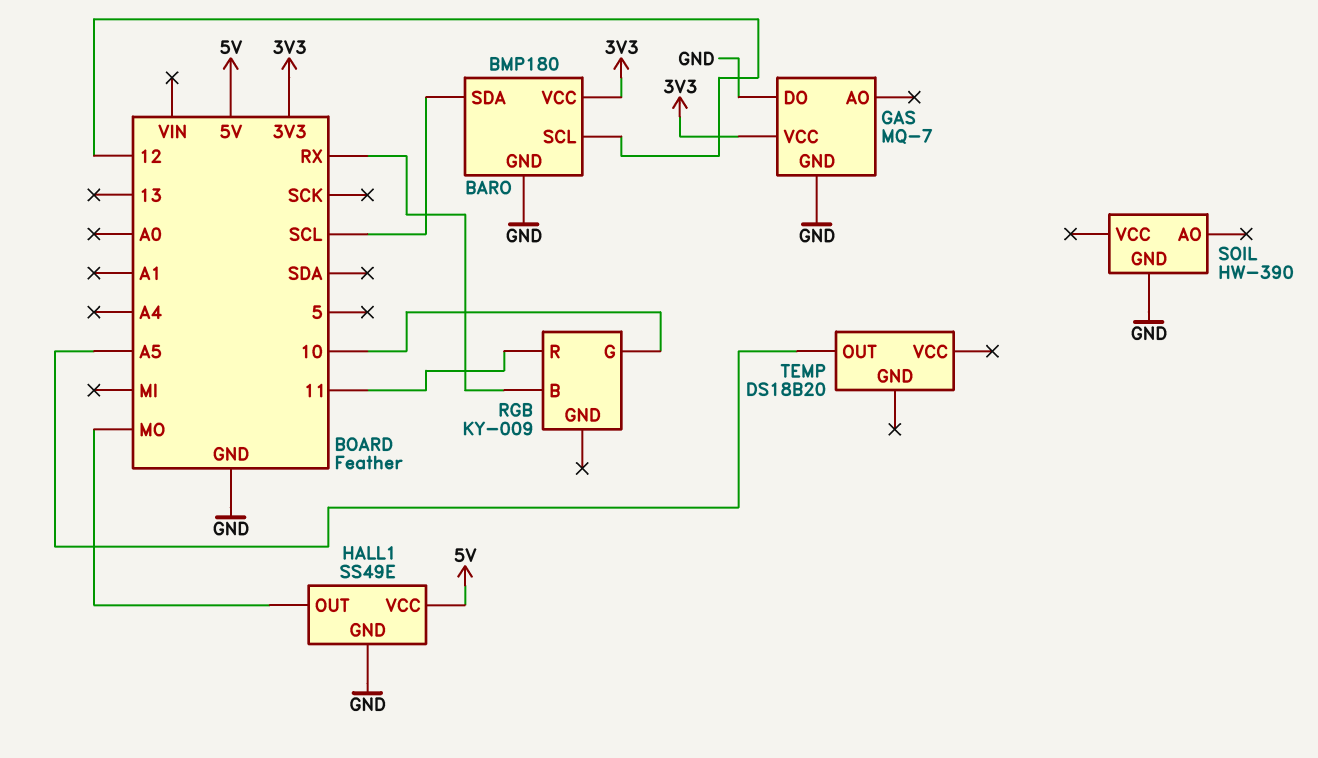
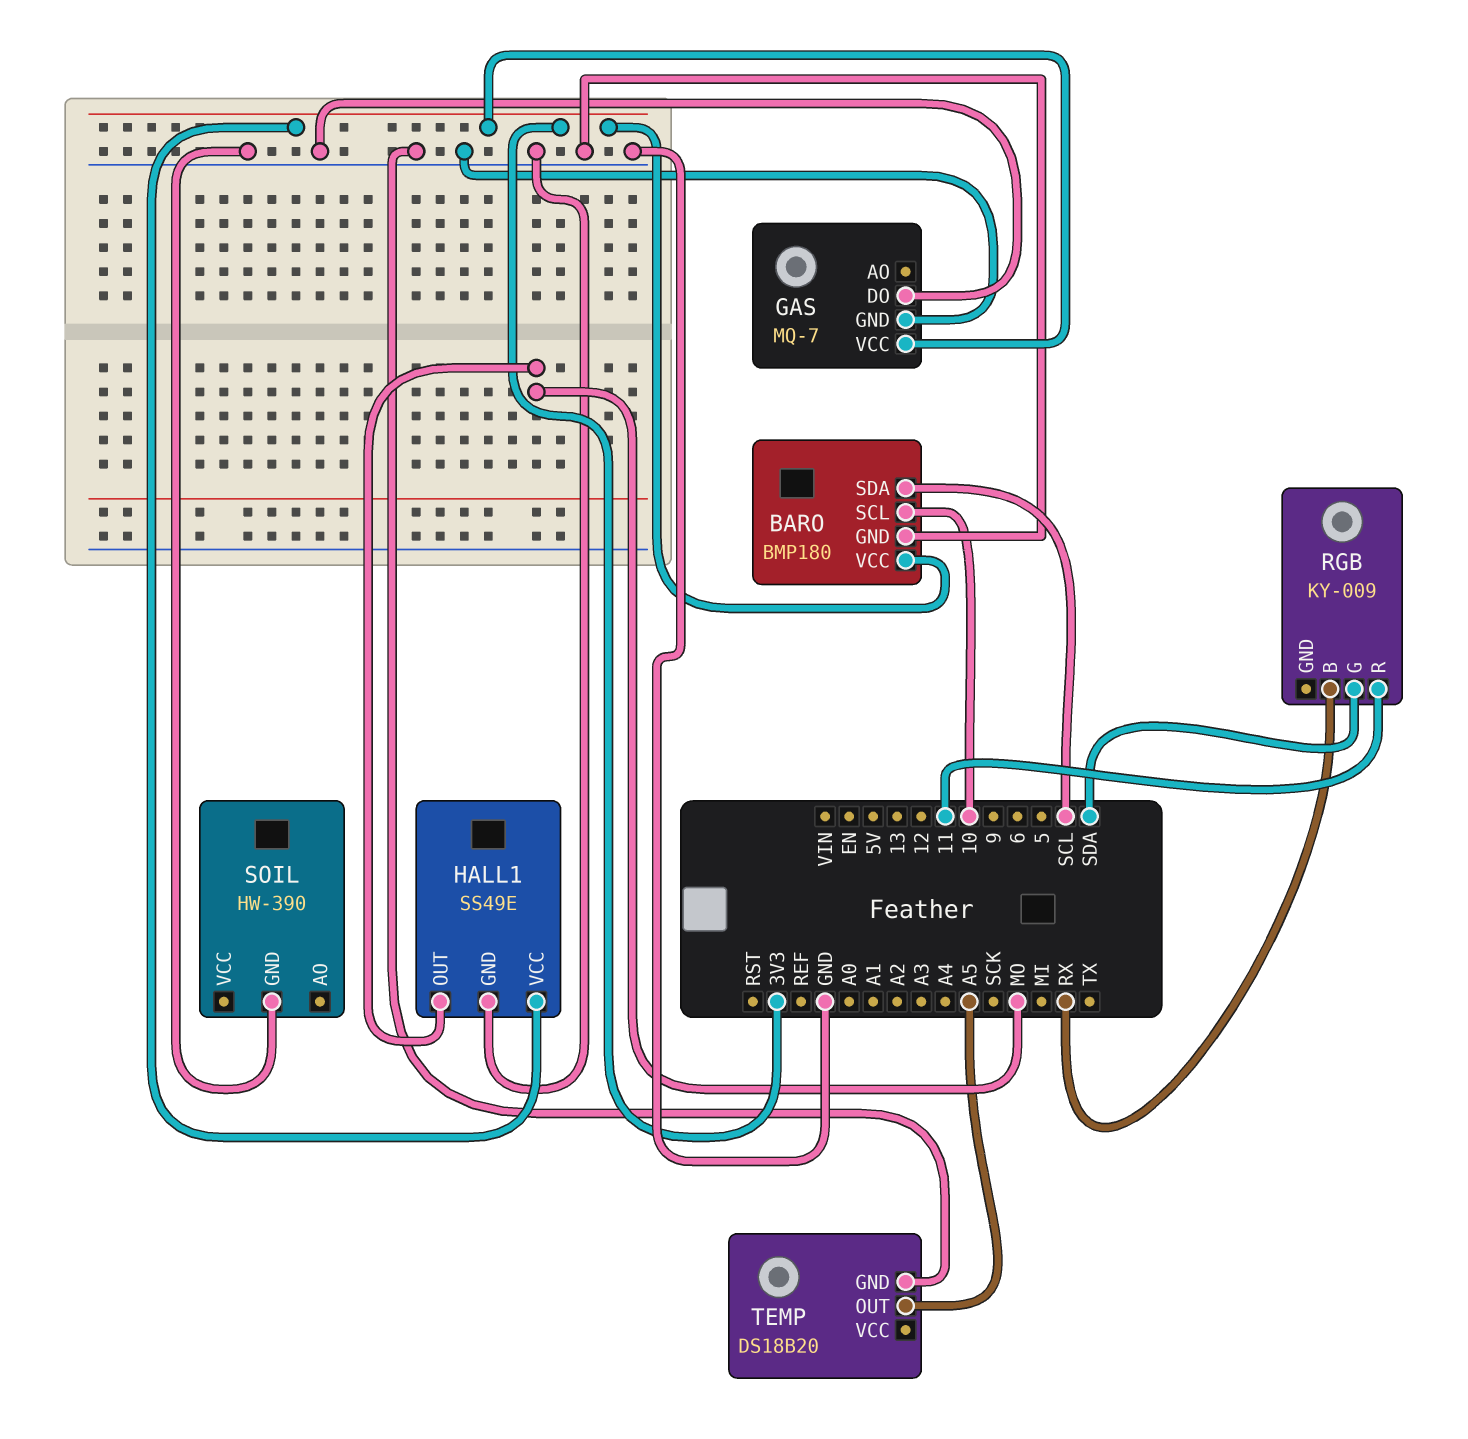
BARO pin SCL: 12 -> 10
HALL1 pin VCC: 5V -> 3V3
RGB pin G: 10 -> SDA
TEMP pin GND: none -> GND

